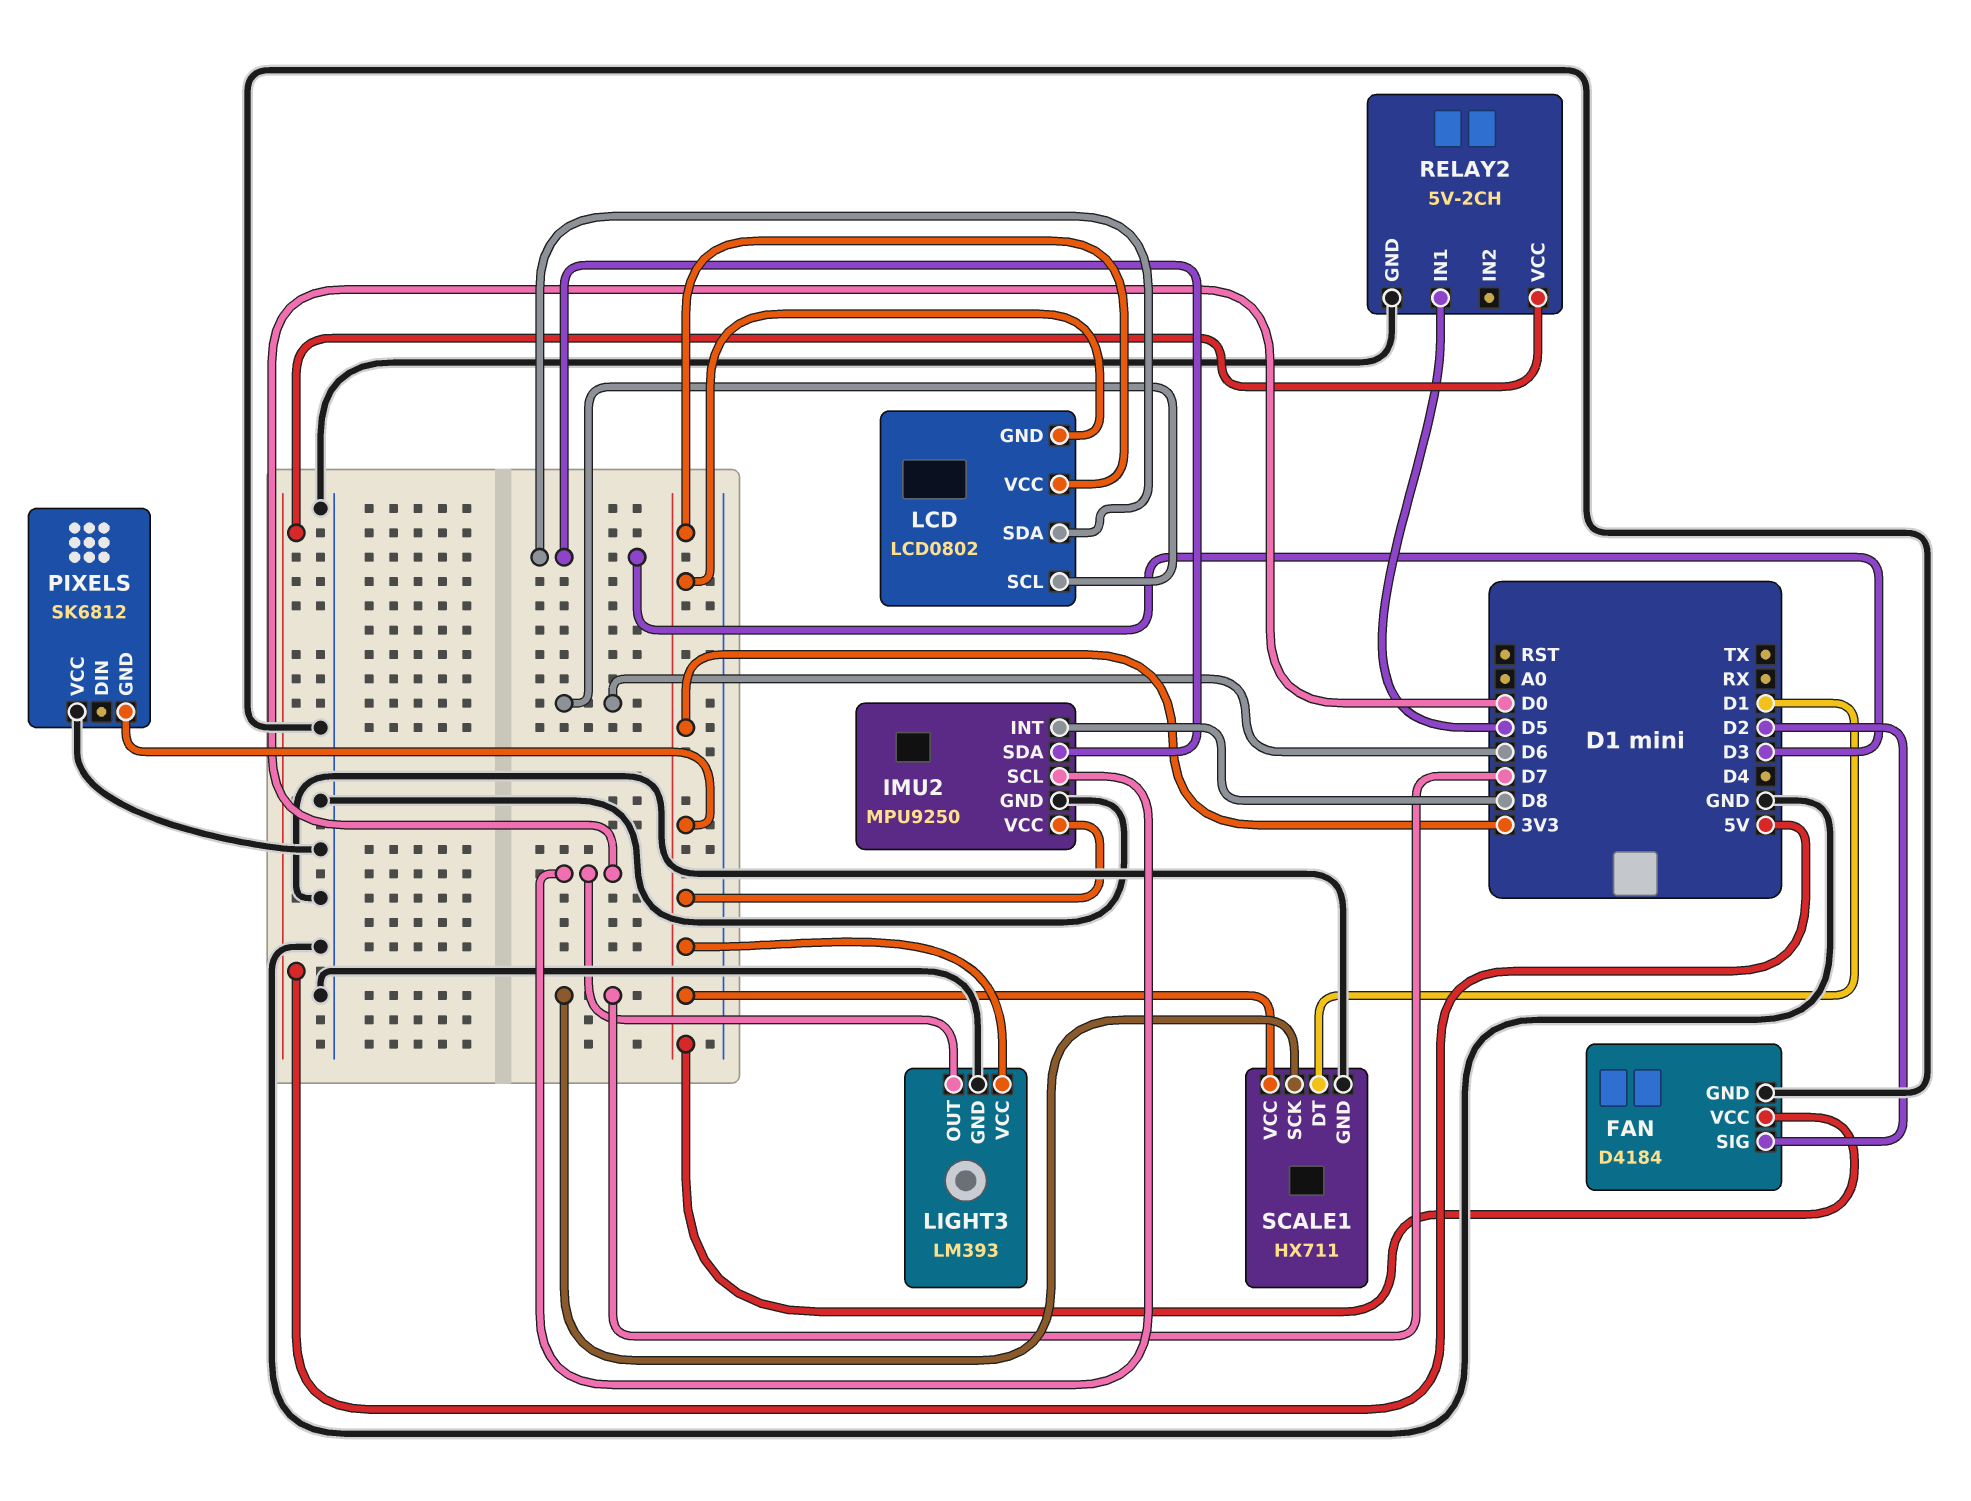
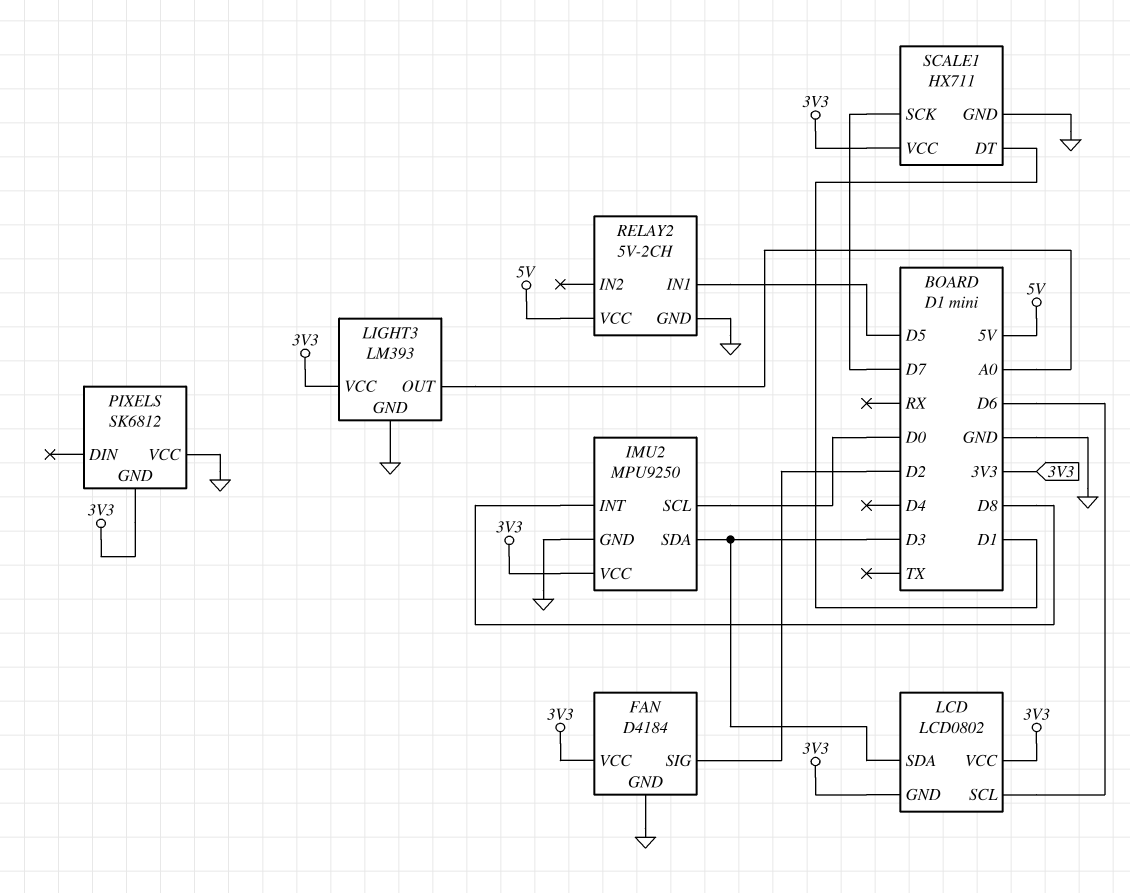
LIGHT3 pin OUT: D0 -> A0

